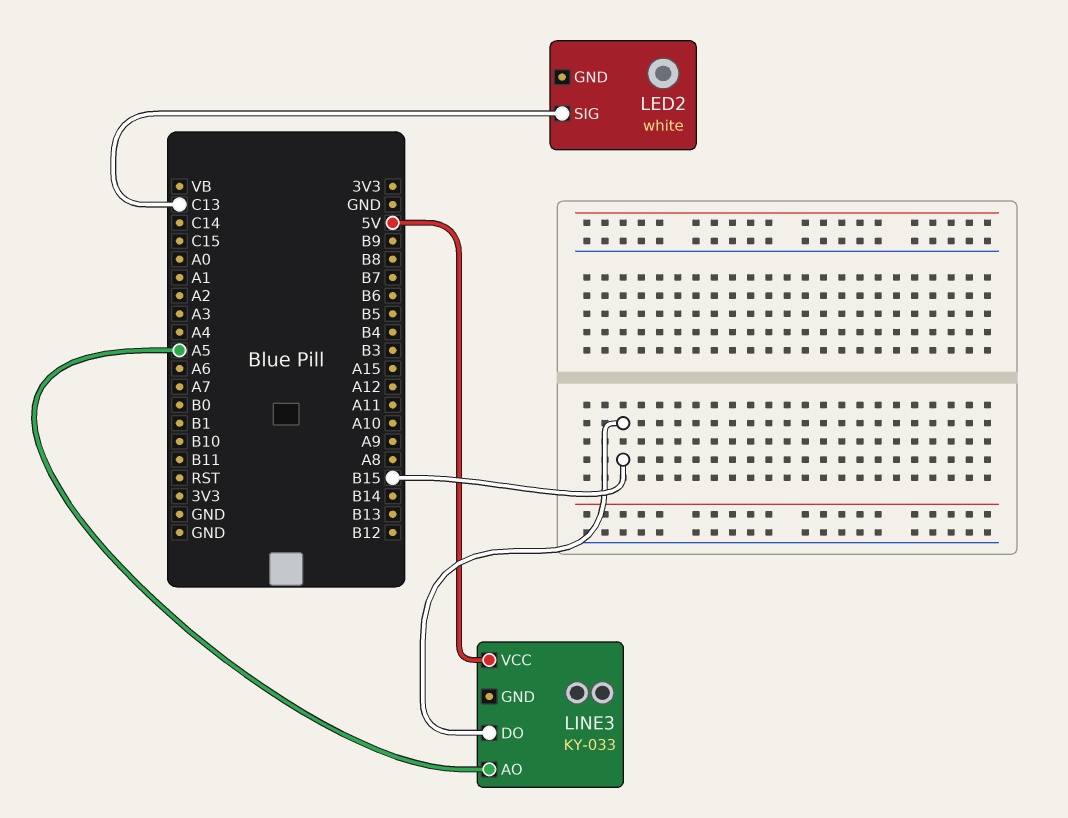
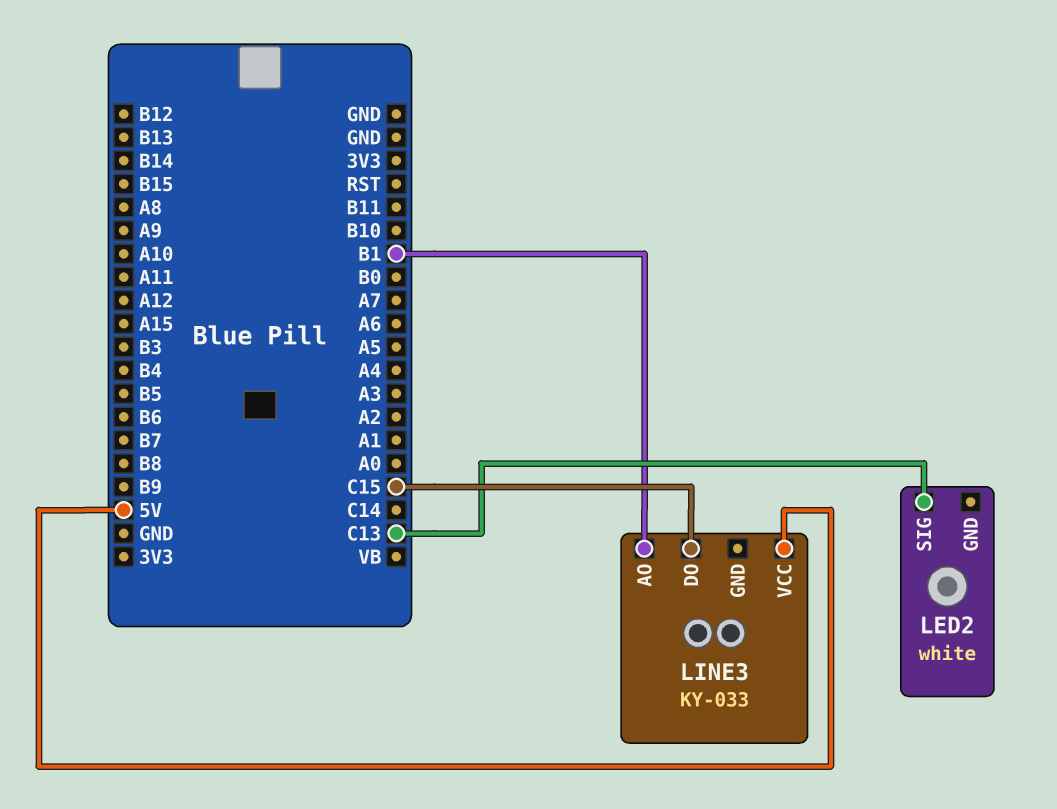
LINE3 pin AO: A5 -> B1
LINE3 pin DO: B15 -> C15

